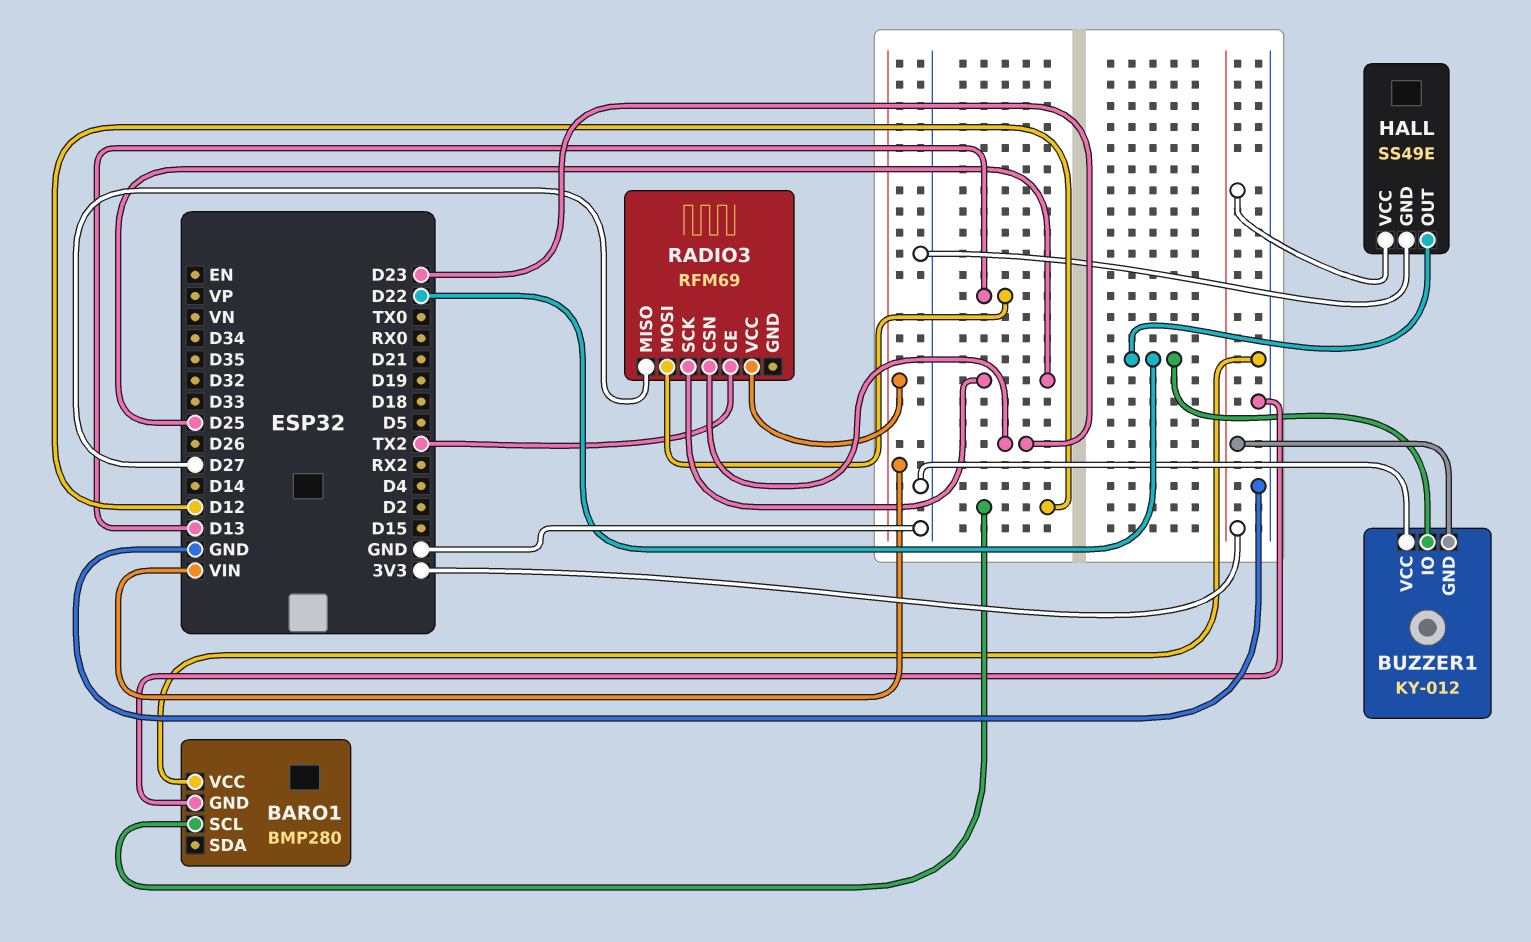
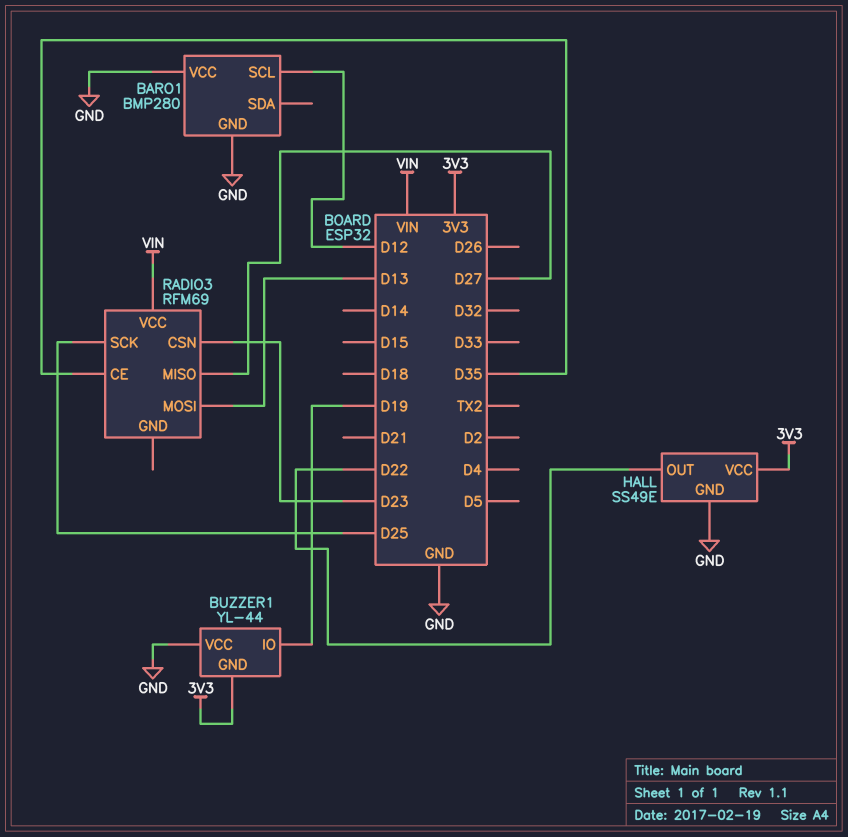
BUZZER1: KY-012 -> YL-44
BUZZER1 pin IO: D22 -> D19
RADIO3 pin CE: TX2 -> D35

